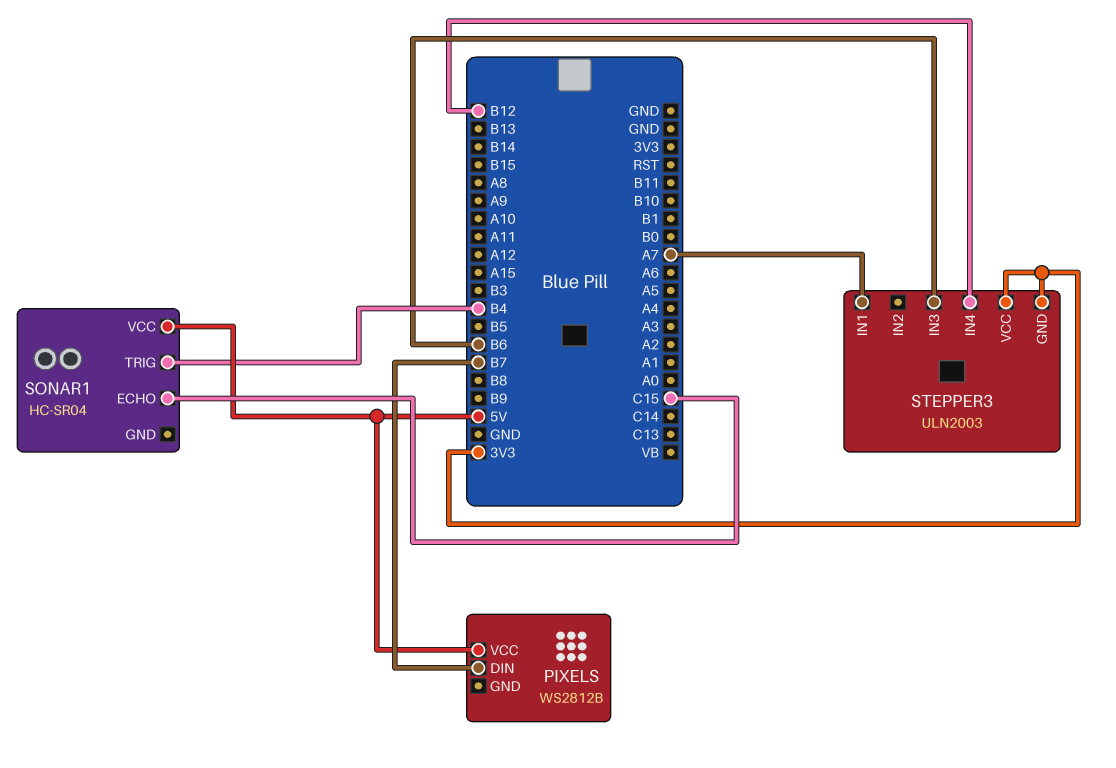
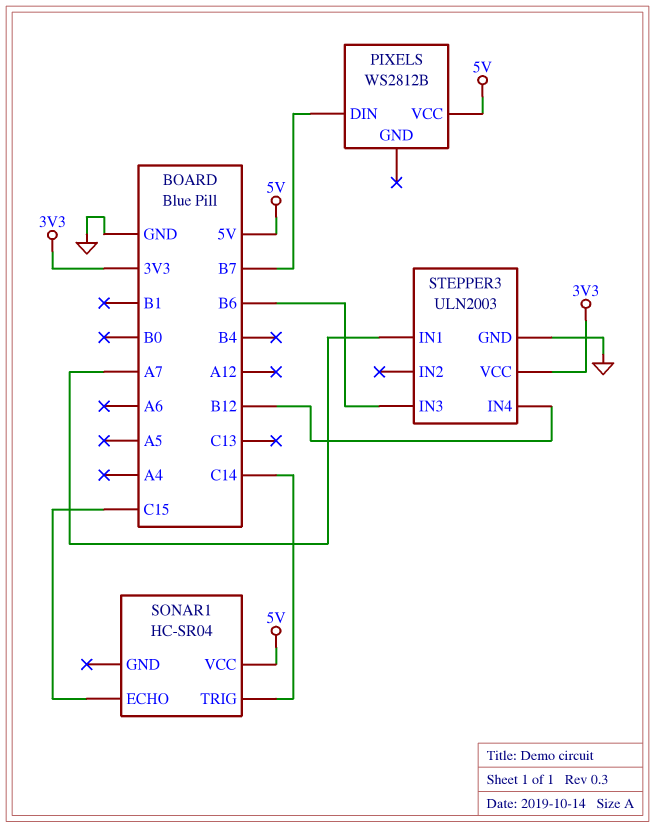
SONAR1 pin TRIG: B4 -> C14
STEPPER3 pin GND: 3V3 -> GND

